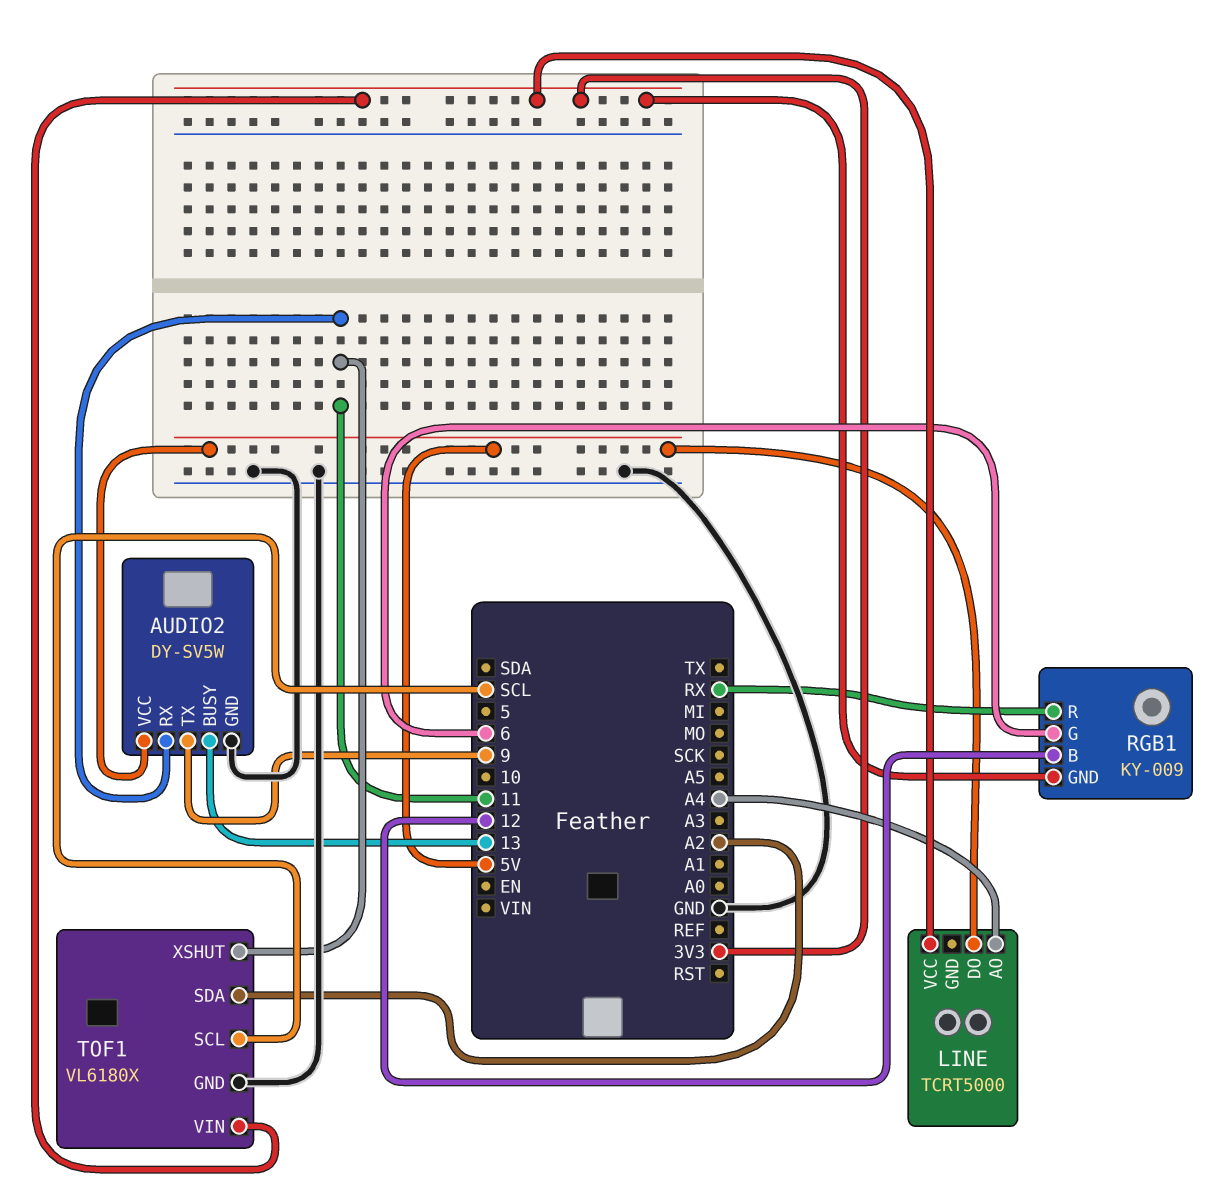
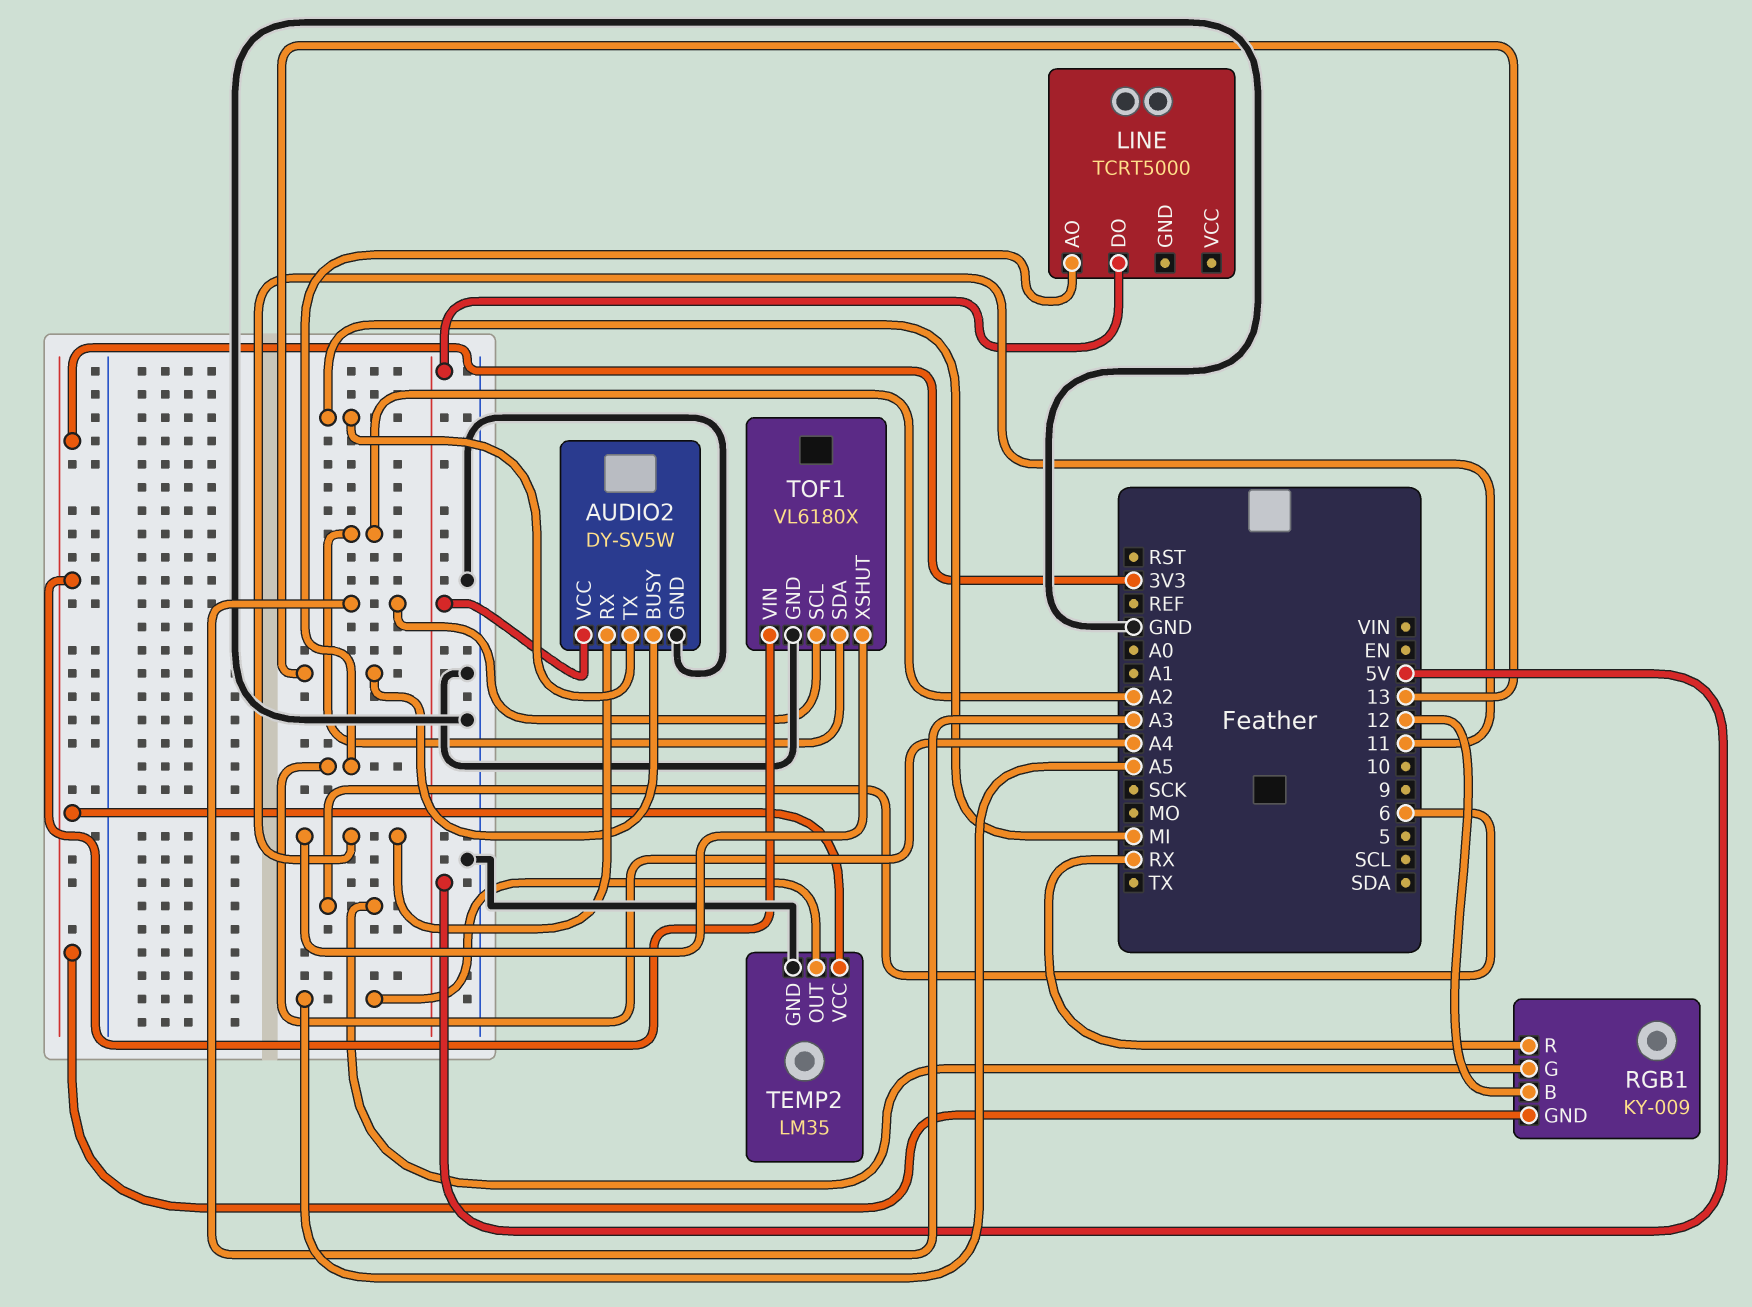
AUDIO2 pin TX: 9 -> MI
LINE pin VCC: 3V3 -> none
TEMP2: none -> LM35
TEMP2 pin GND: none -> GND
TEMP2 pin OUT: none -> A5
TEMP2 pin VCC: none -> 3V3
TOF1 pin SCL: SCL -> A3

